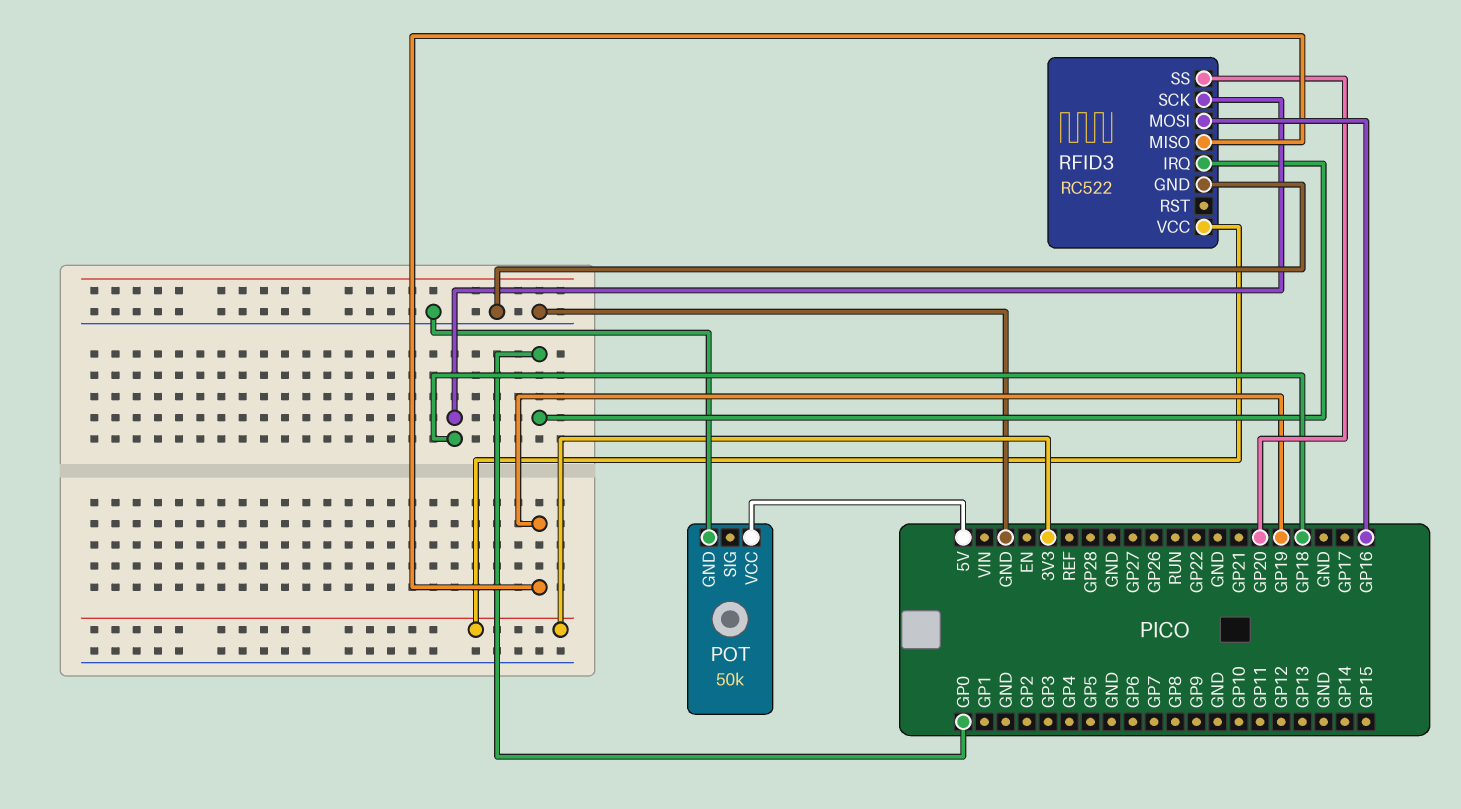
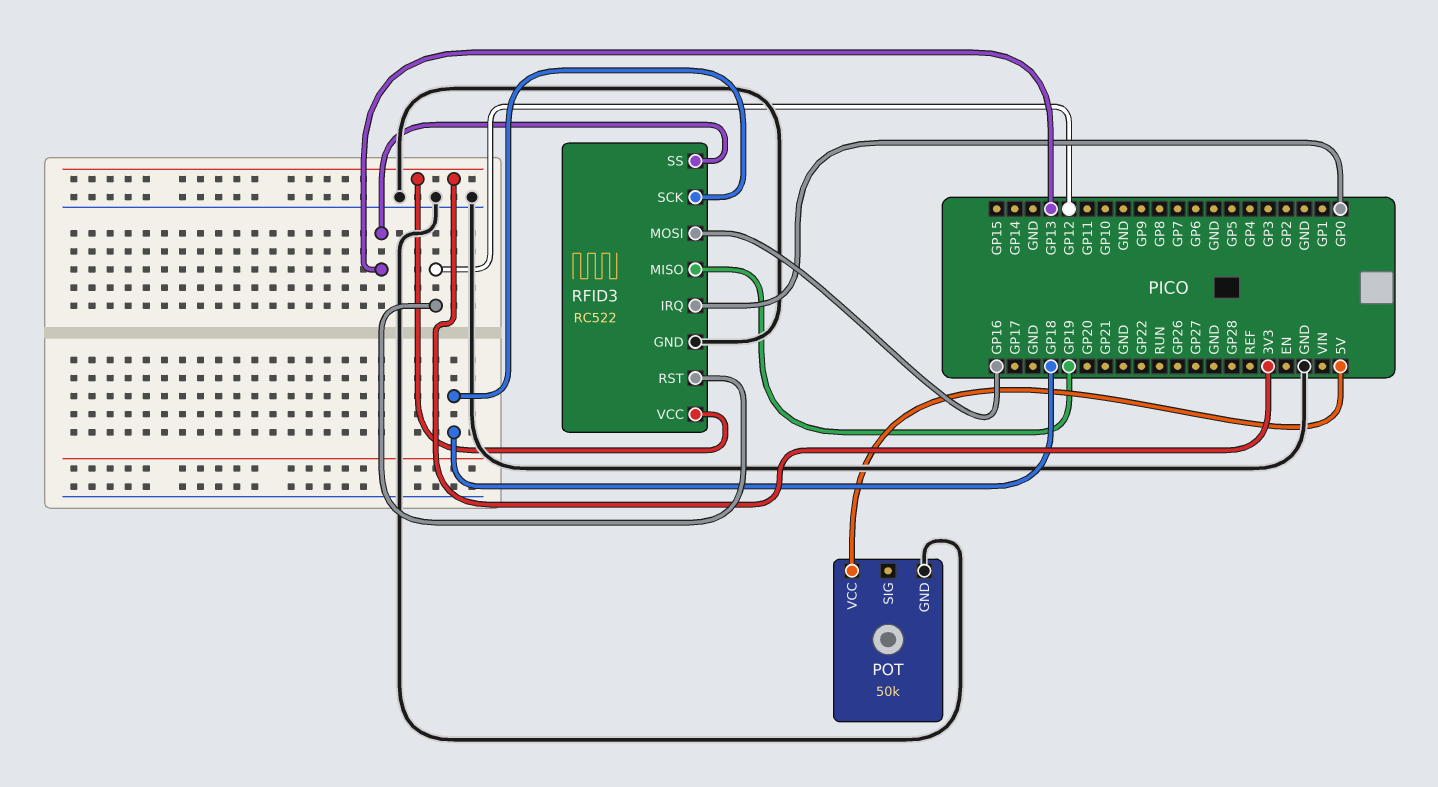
RFID3 pin RST: none -> GP12
RFID3 pin SS: GP20 -> GP13

